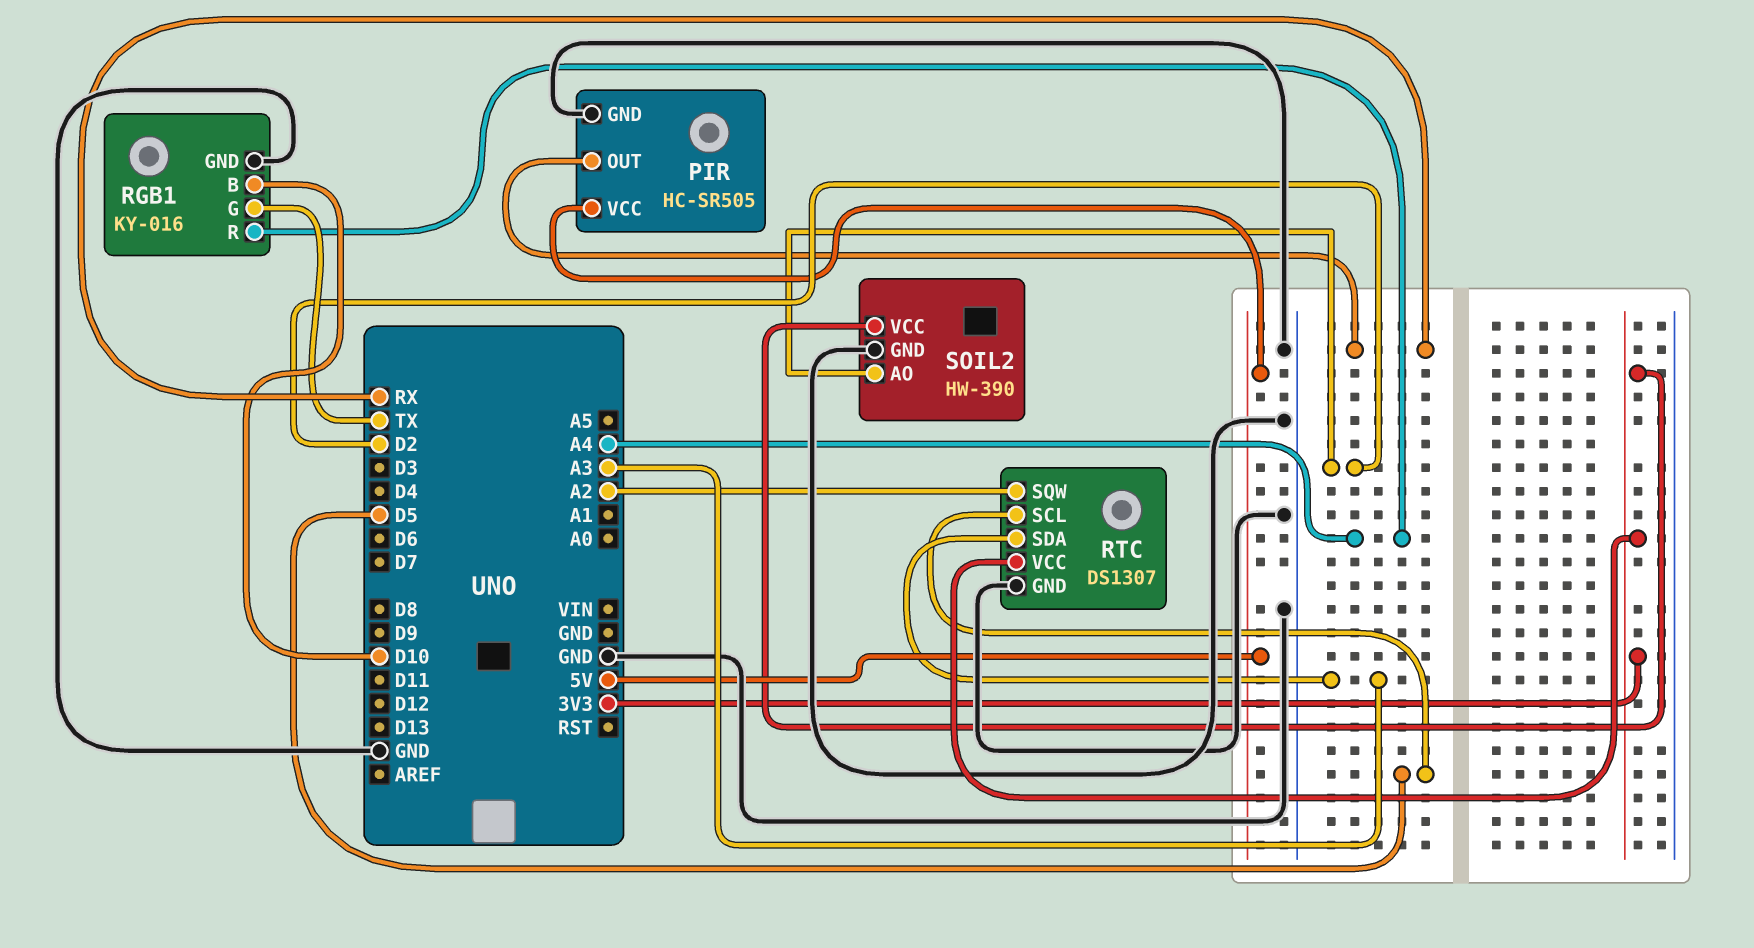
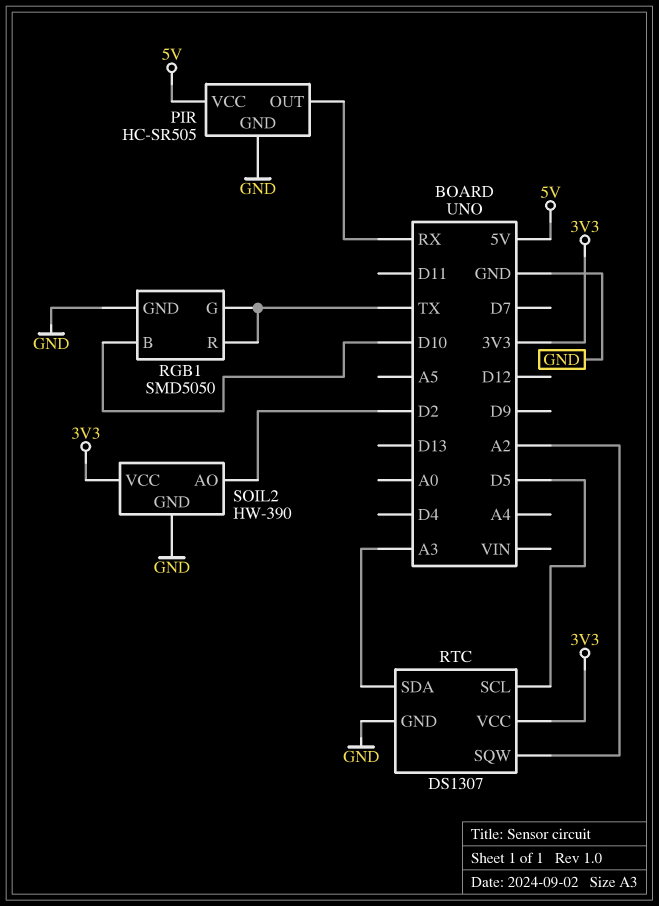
RGB1: KY-016 -> SMD5050
RGB1 pin R: A4 -> TX

